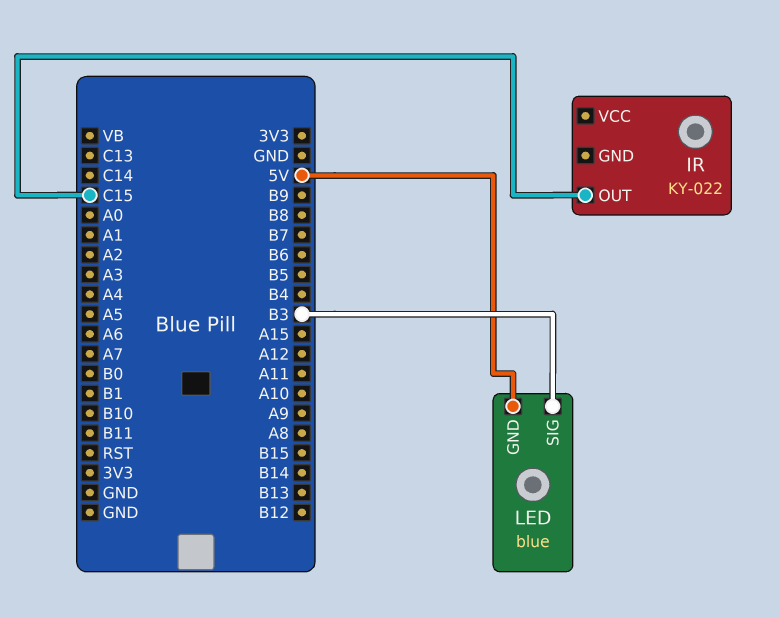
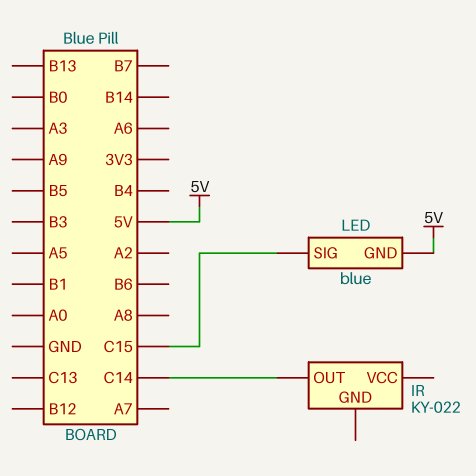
IR pin OUT: C15 -> C14
LED pin SIG: B3 -> C15

